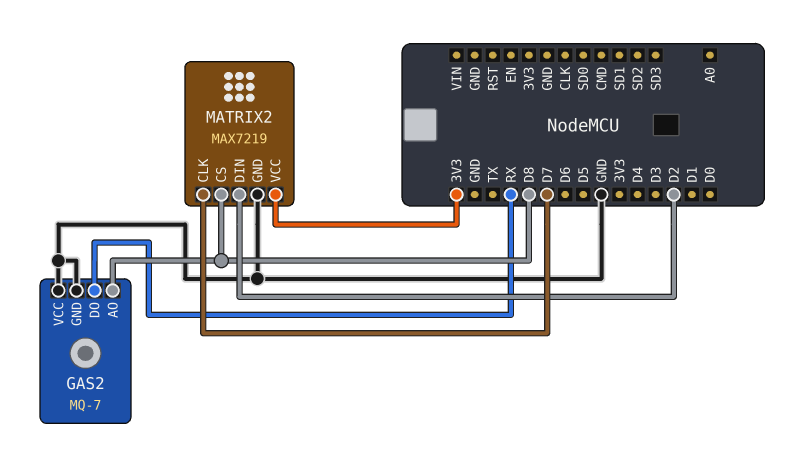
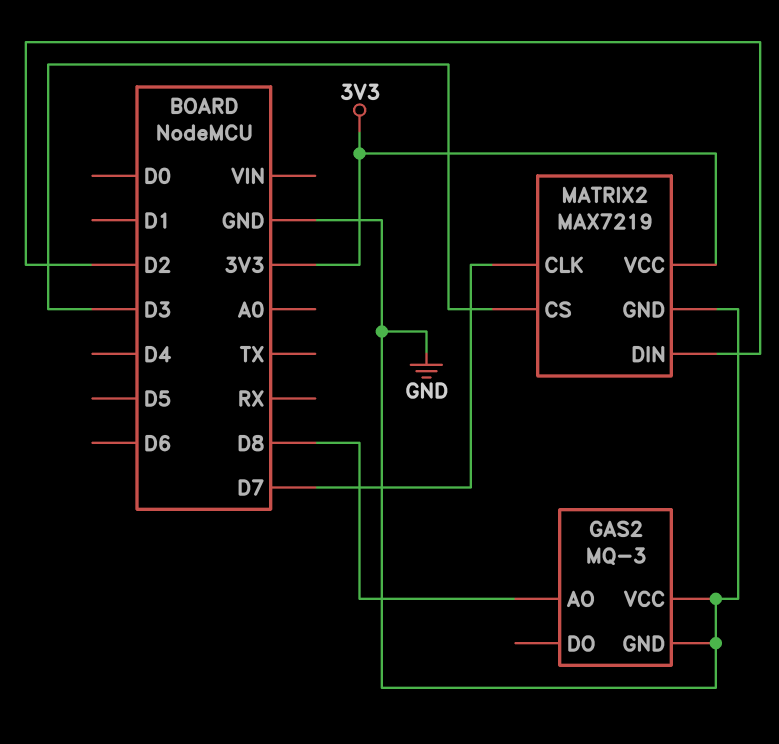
GAS2: MQ-7 -> MQ-3
GAS2 pin DO: RX -> none
MATRIX2 pin CS: D8 -> D3

